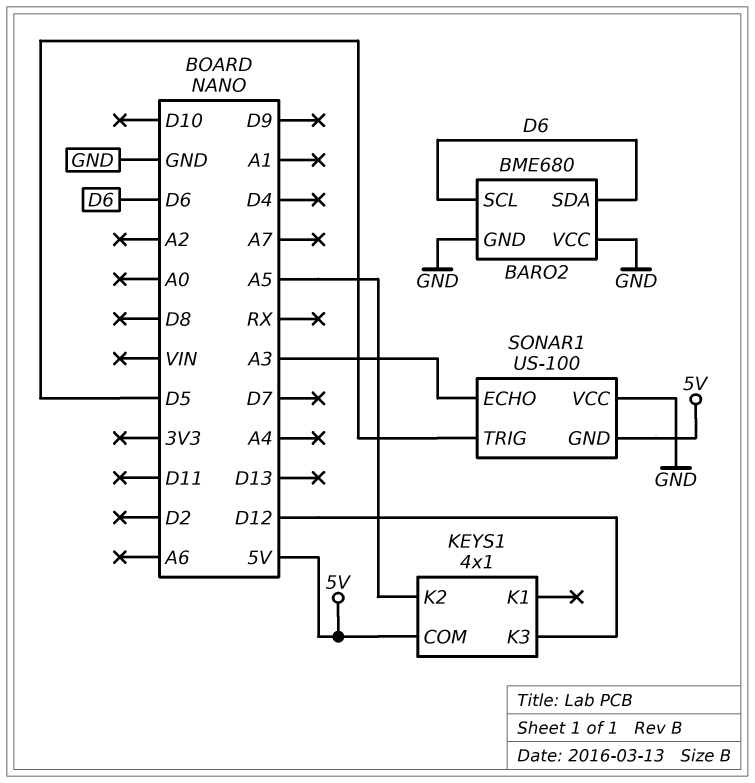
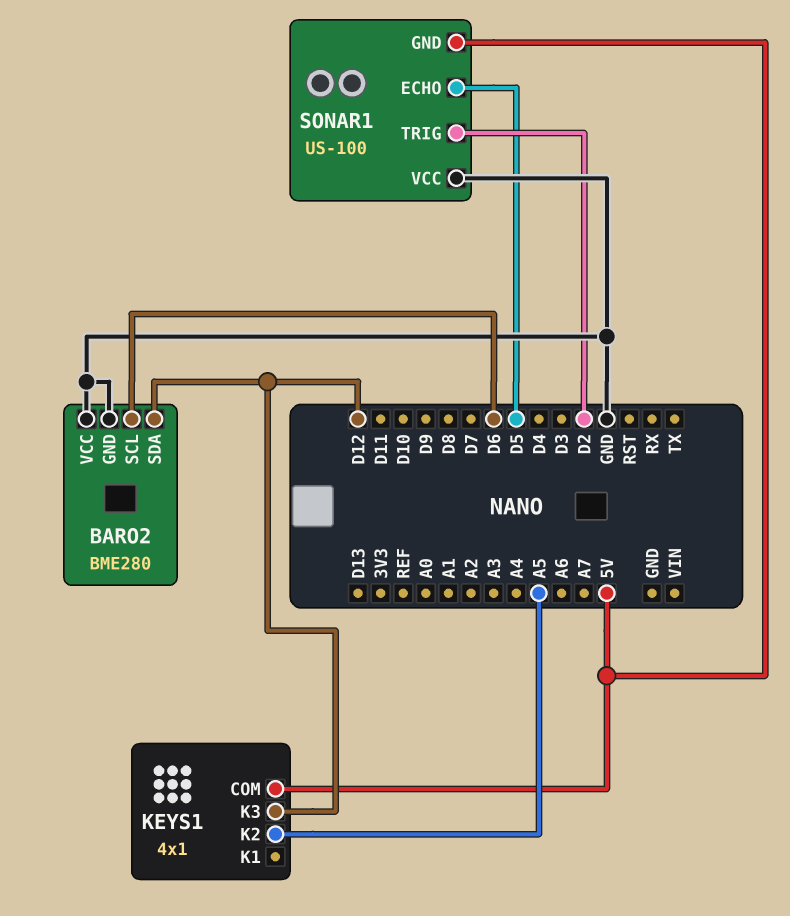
BARO2: BME680 -> BME280
BARO2 pin SDA: D6 -> D12
SONAR1 pin ECHO: A3 -> D5
SONAR1 pin TRIG: D5 -> D2

